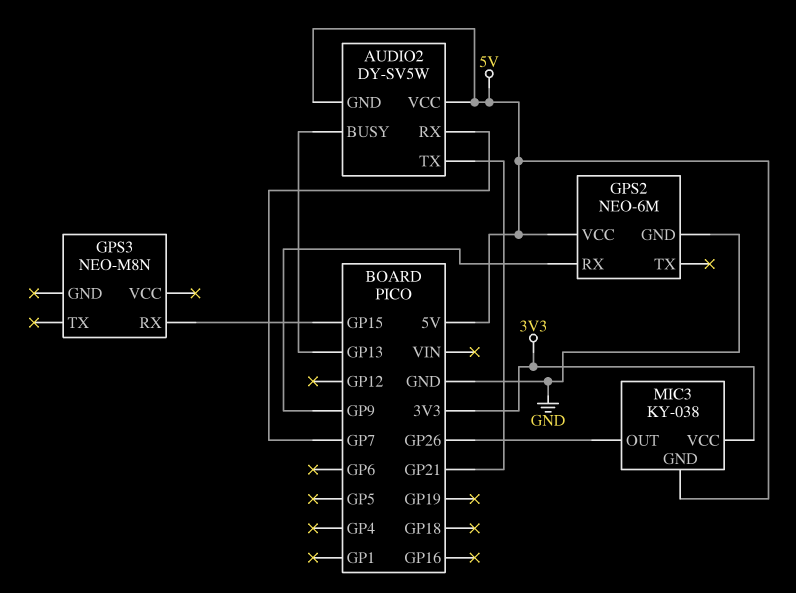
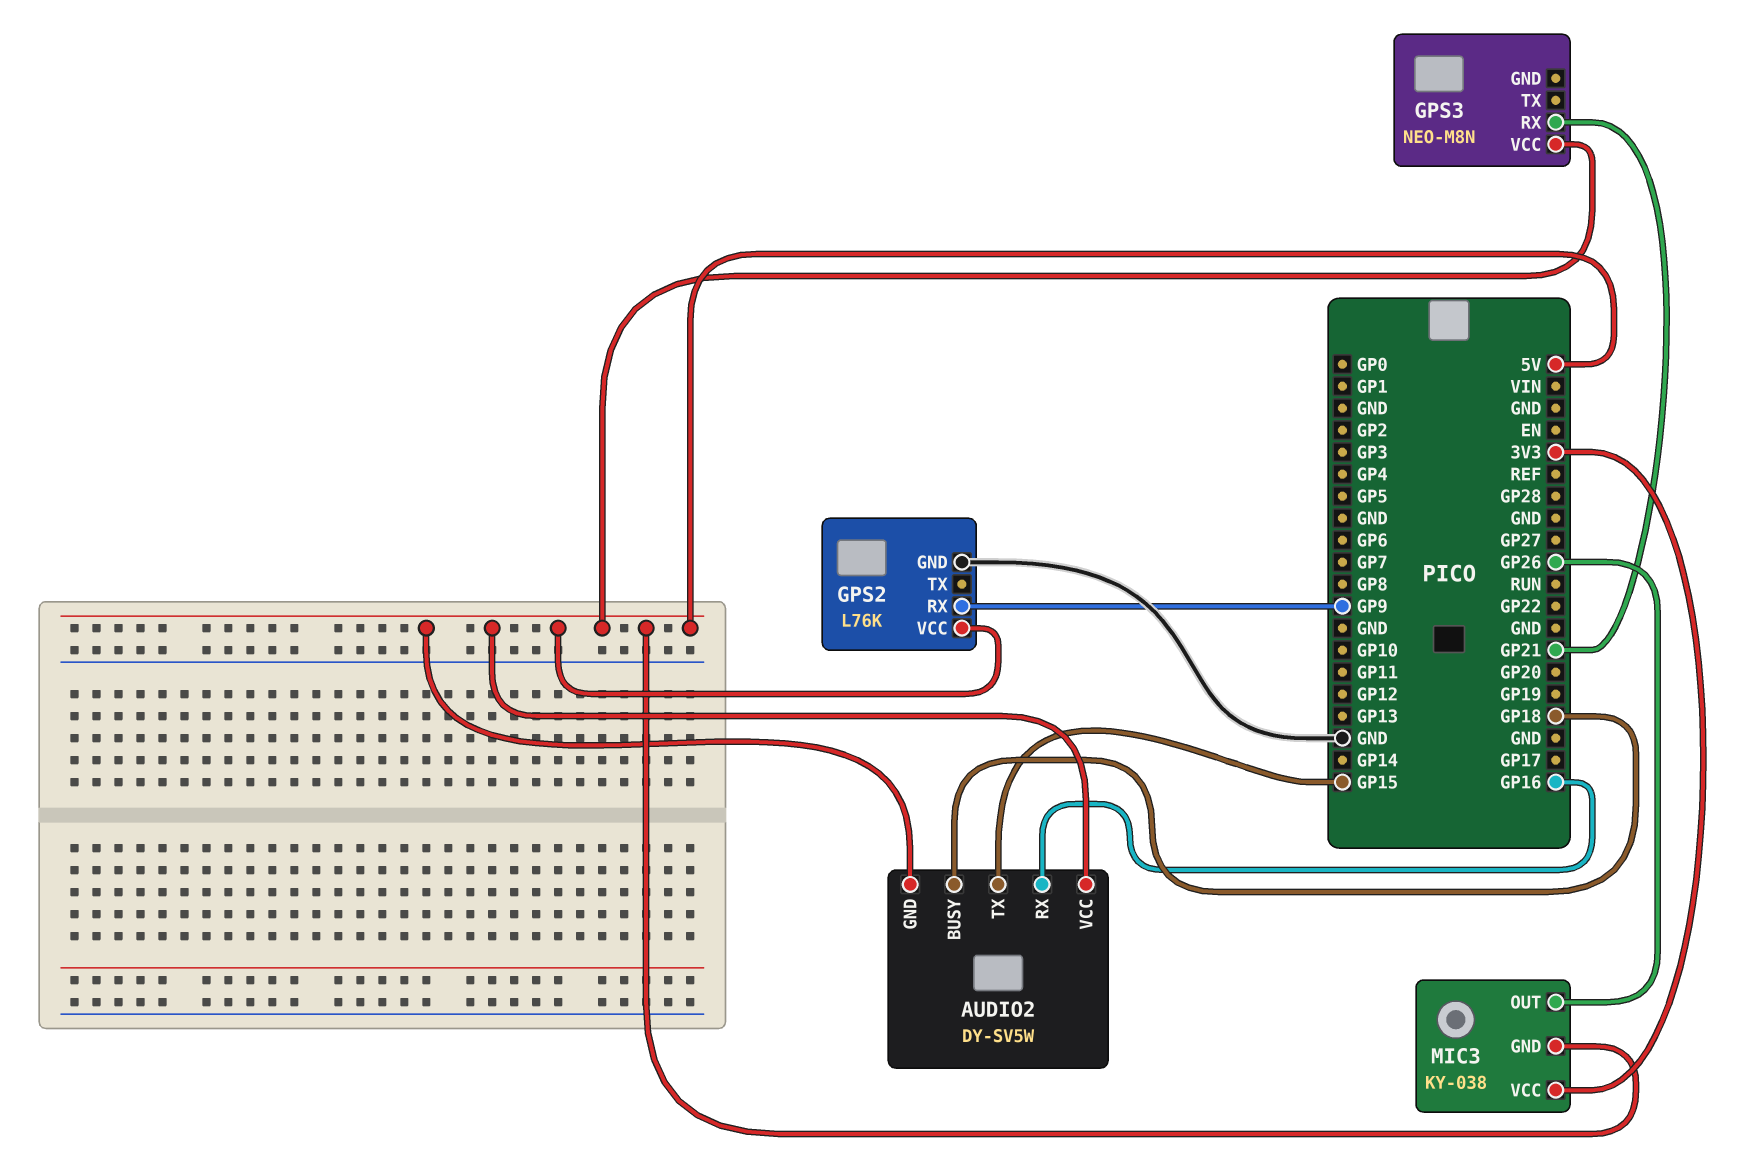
AUDIO2 pin BUSY: GP13 -> GP18
AUDIO2 pin RX: GP7 -> GP16
AUDIO2 pin TX: GP21 -> GP15
GPS2: NEO-6M -> L76K
GPS3 pin RX: GP15 -> GP21
GPS3 pin VCC: none -> 5V

